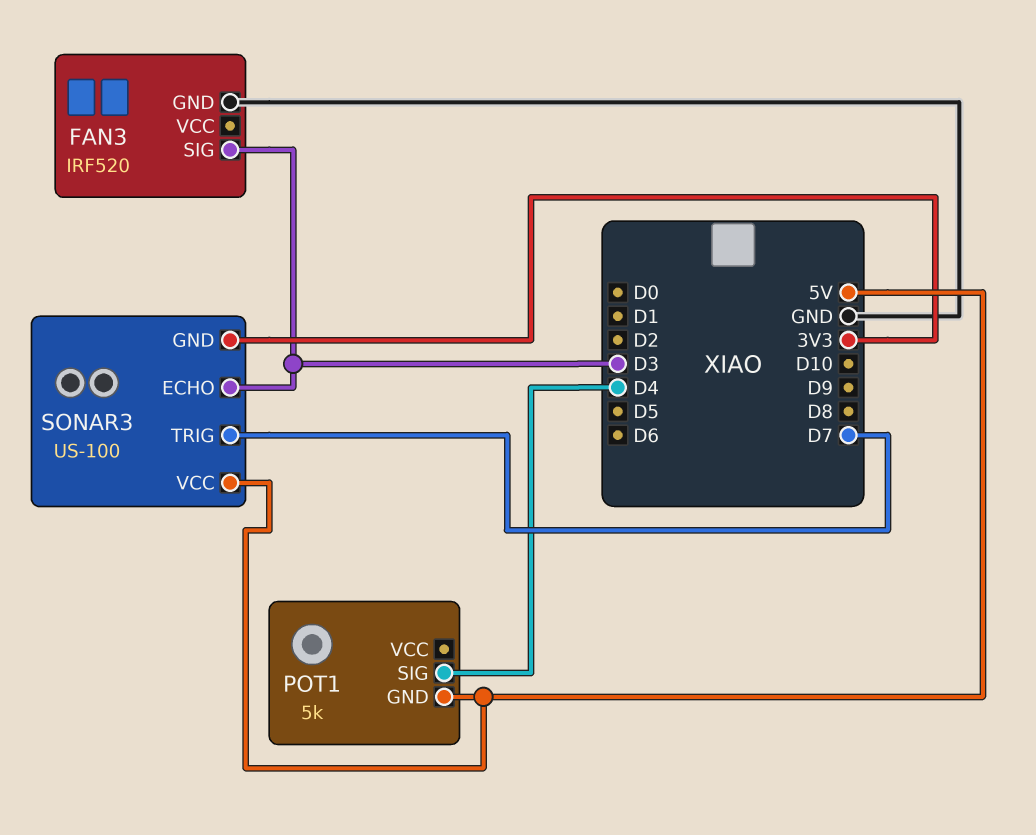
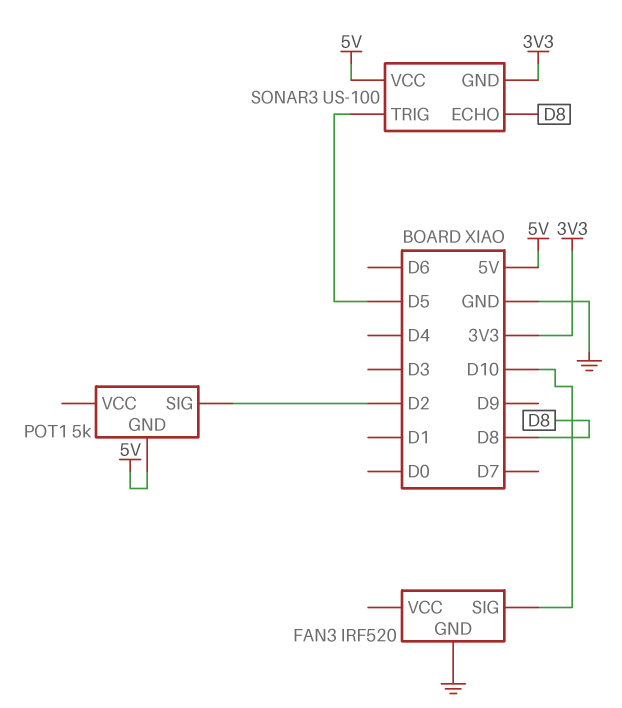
FAN3 pin SIG: D3 -> D10
POT1 pin SIG: D4 -> D2
SONAR3 pin ECHO: D3 -> D8
SONAR3 pin TRIG: D7 -> D5

